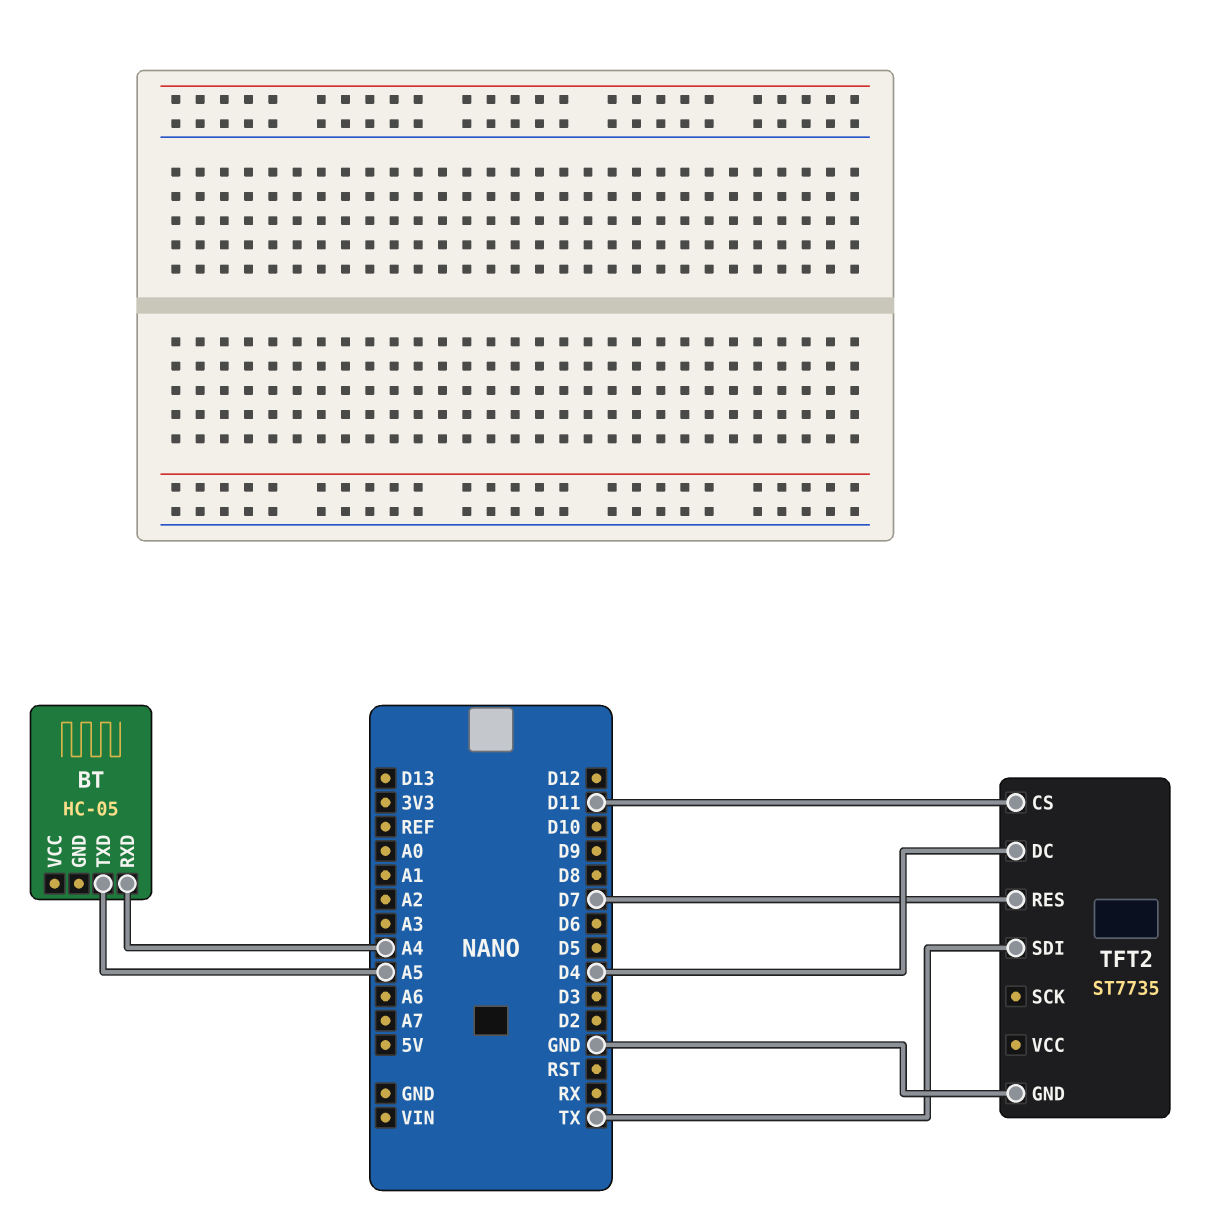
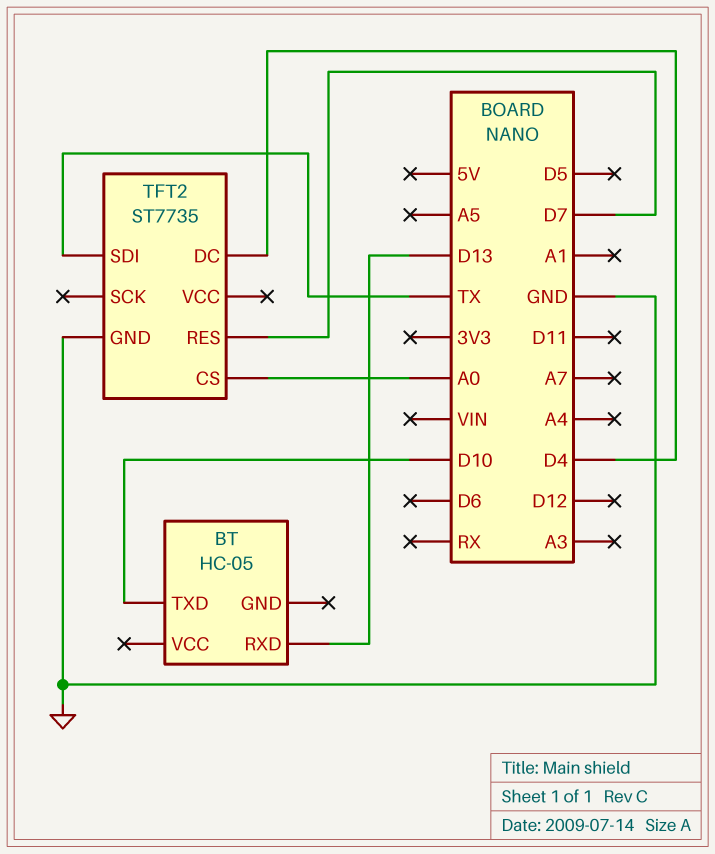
BT pin RXD: A4 -> D13
BT pin TXD: A5 -> D10
TFT2 pin CS: D11 -> A0

